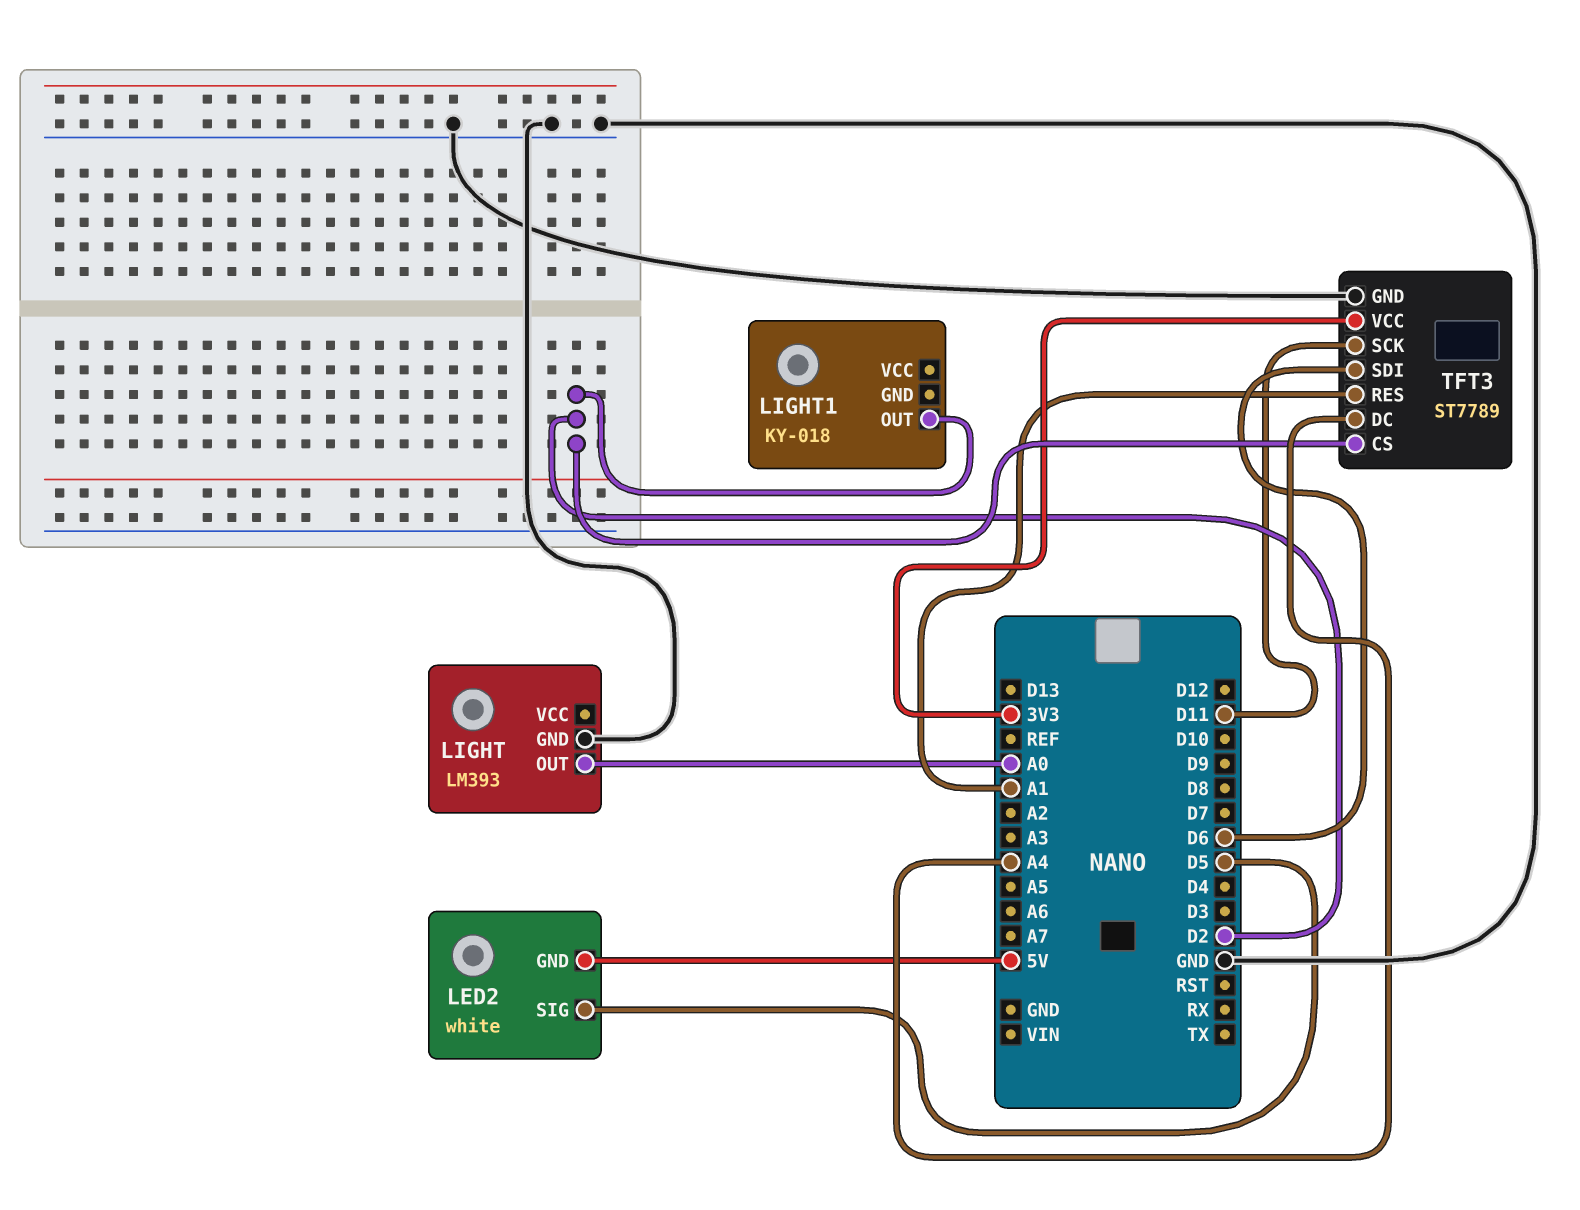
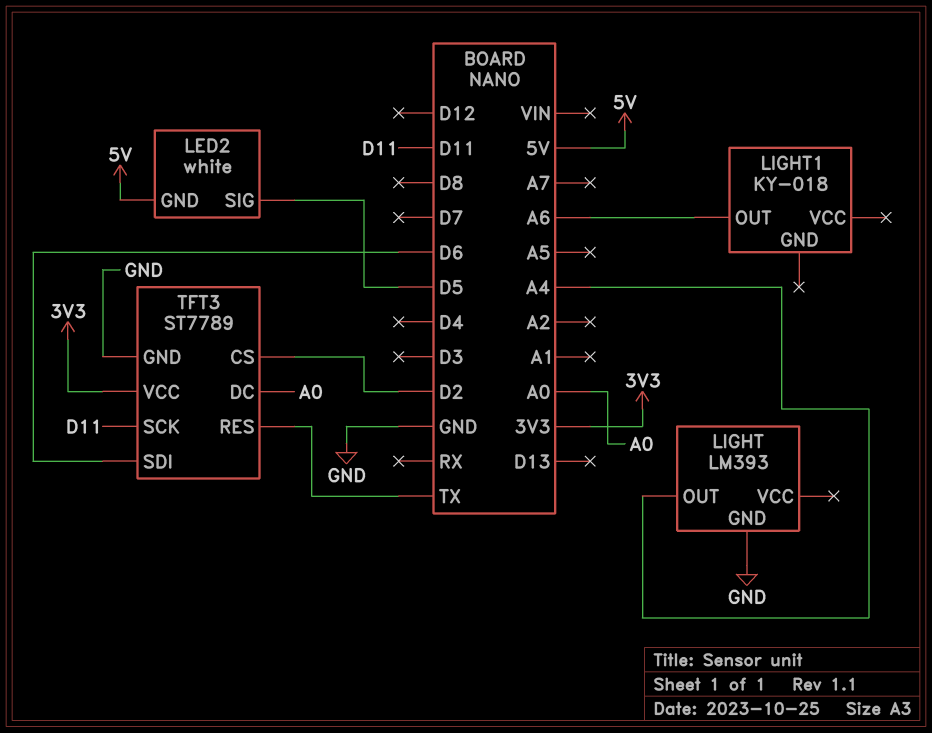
LIGHT pin OUT: A0 -> A4
LIGHT1 pin OUT: D2 -> A6
TFT3 pin DC: A4 -> A0
TFT3 pin RES: A1 -> TX

